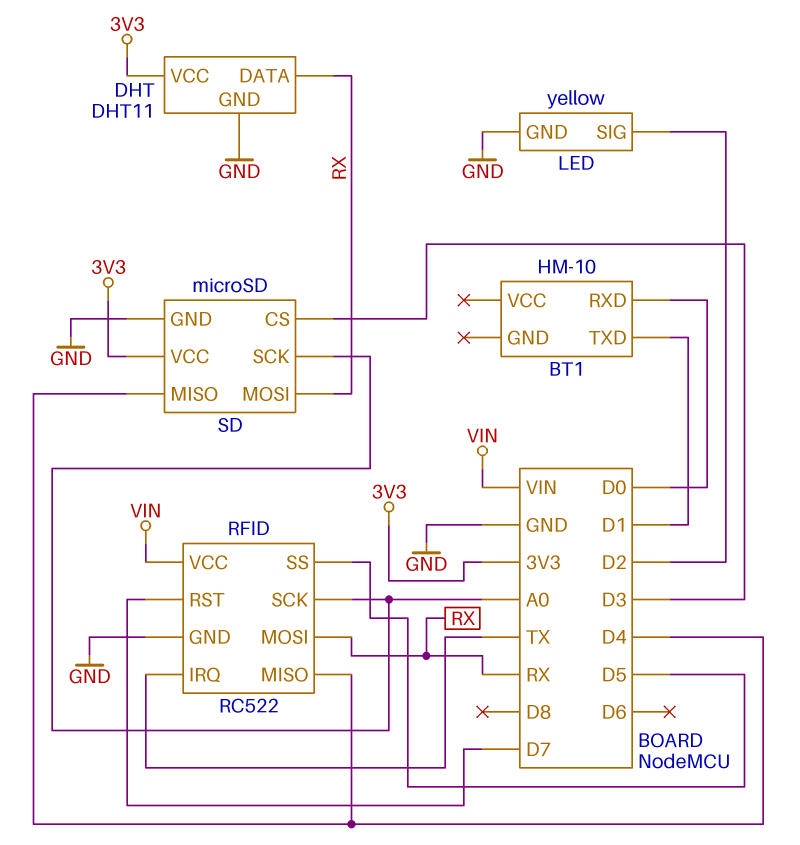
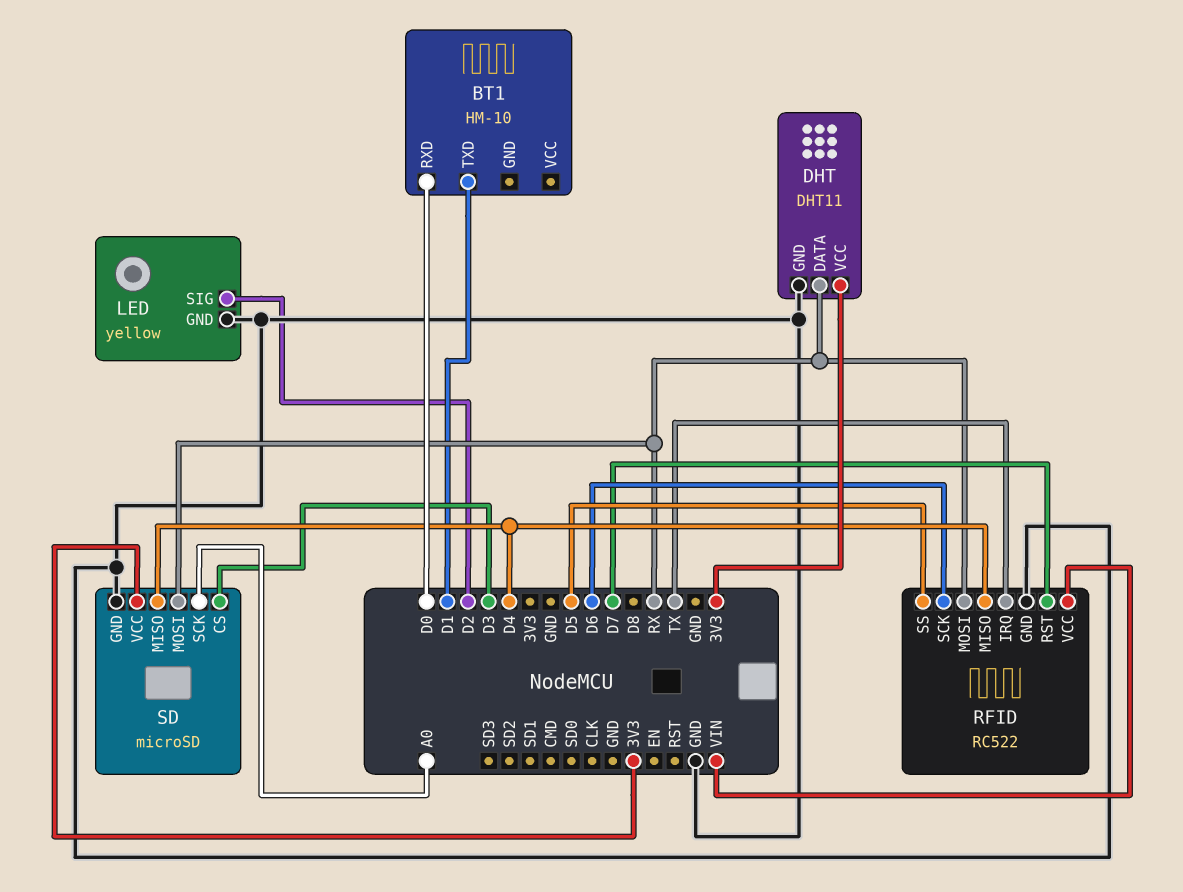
RFID pin SCK: A0 -> D6

